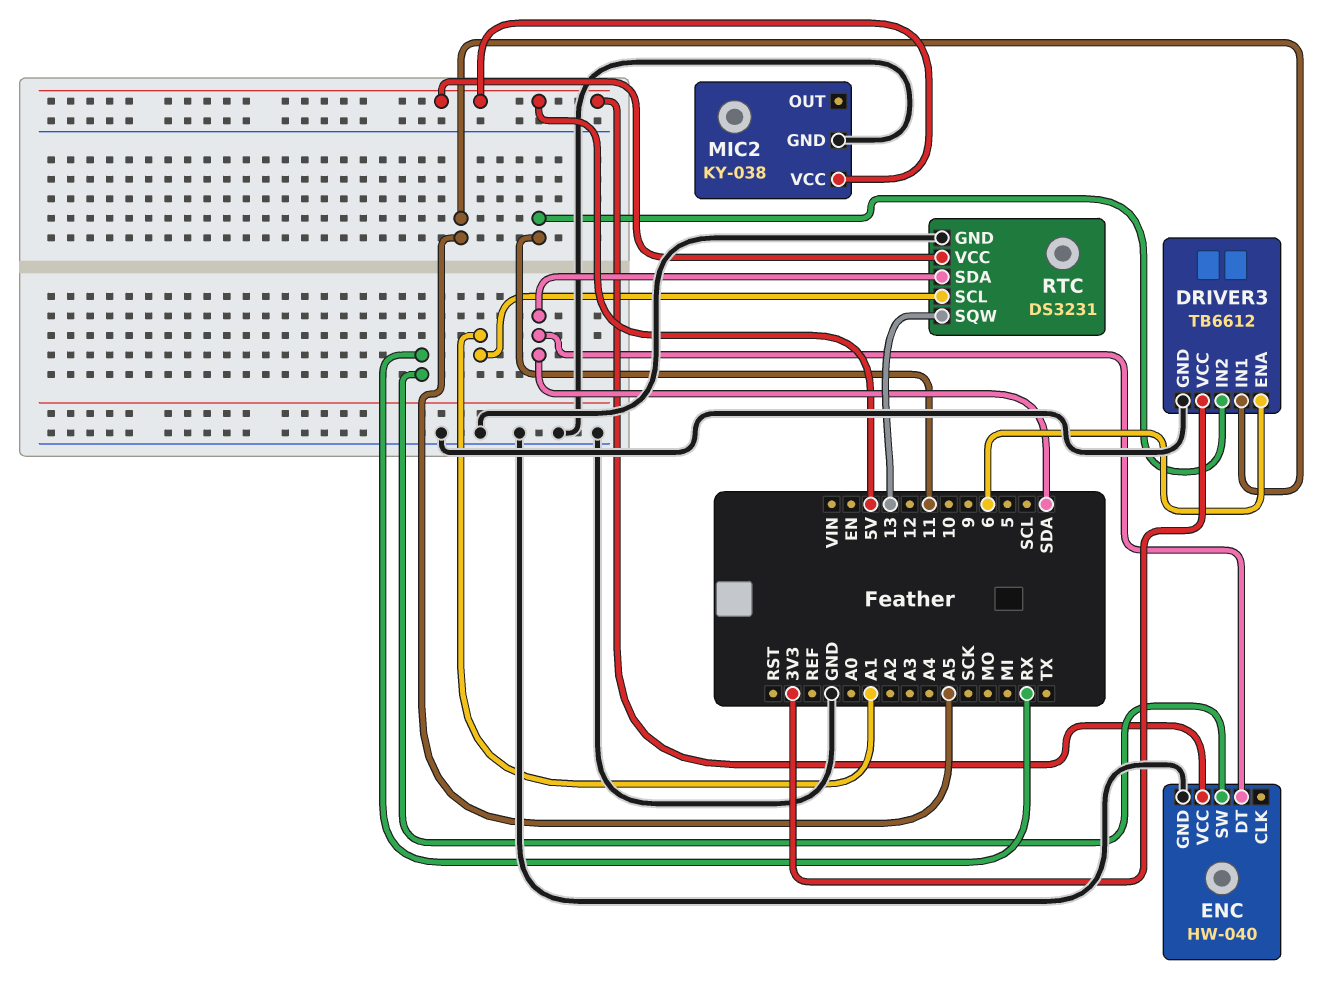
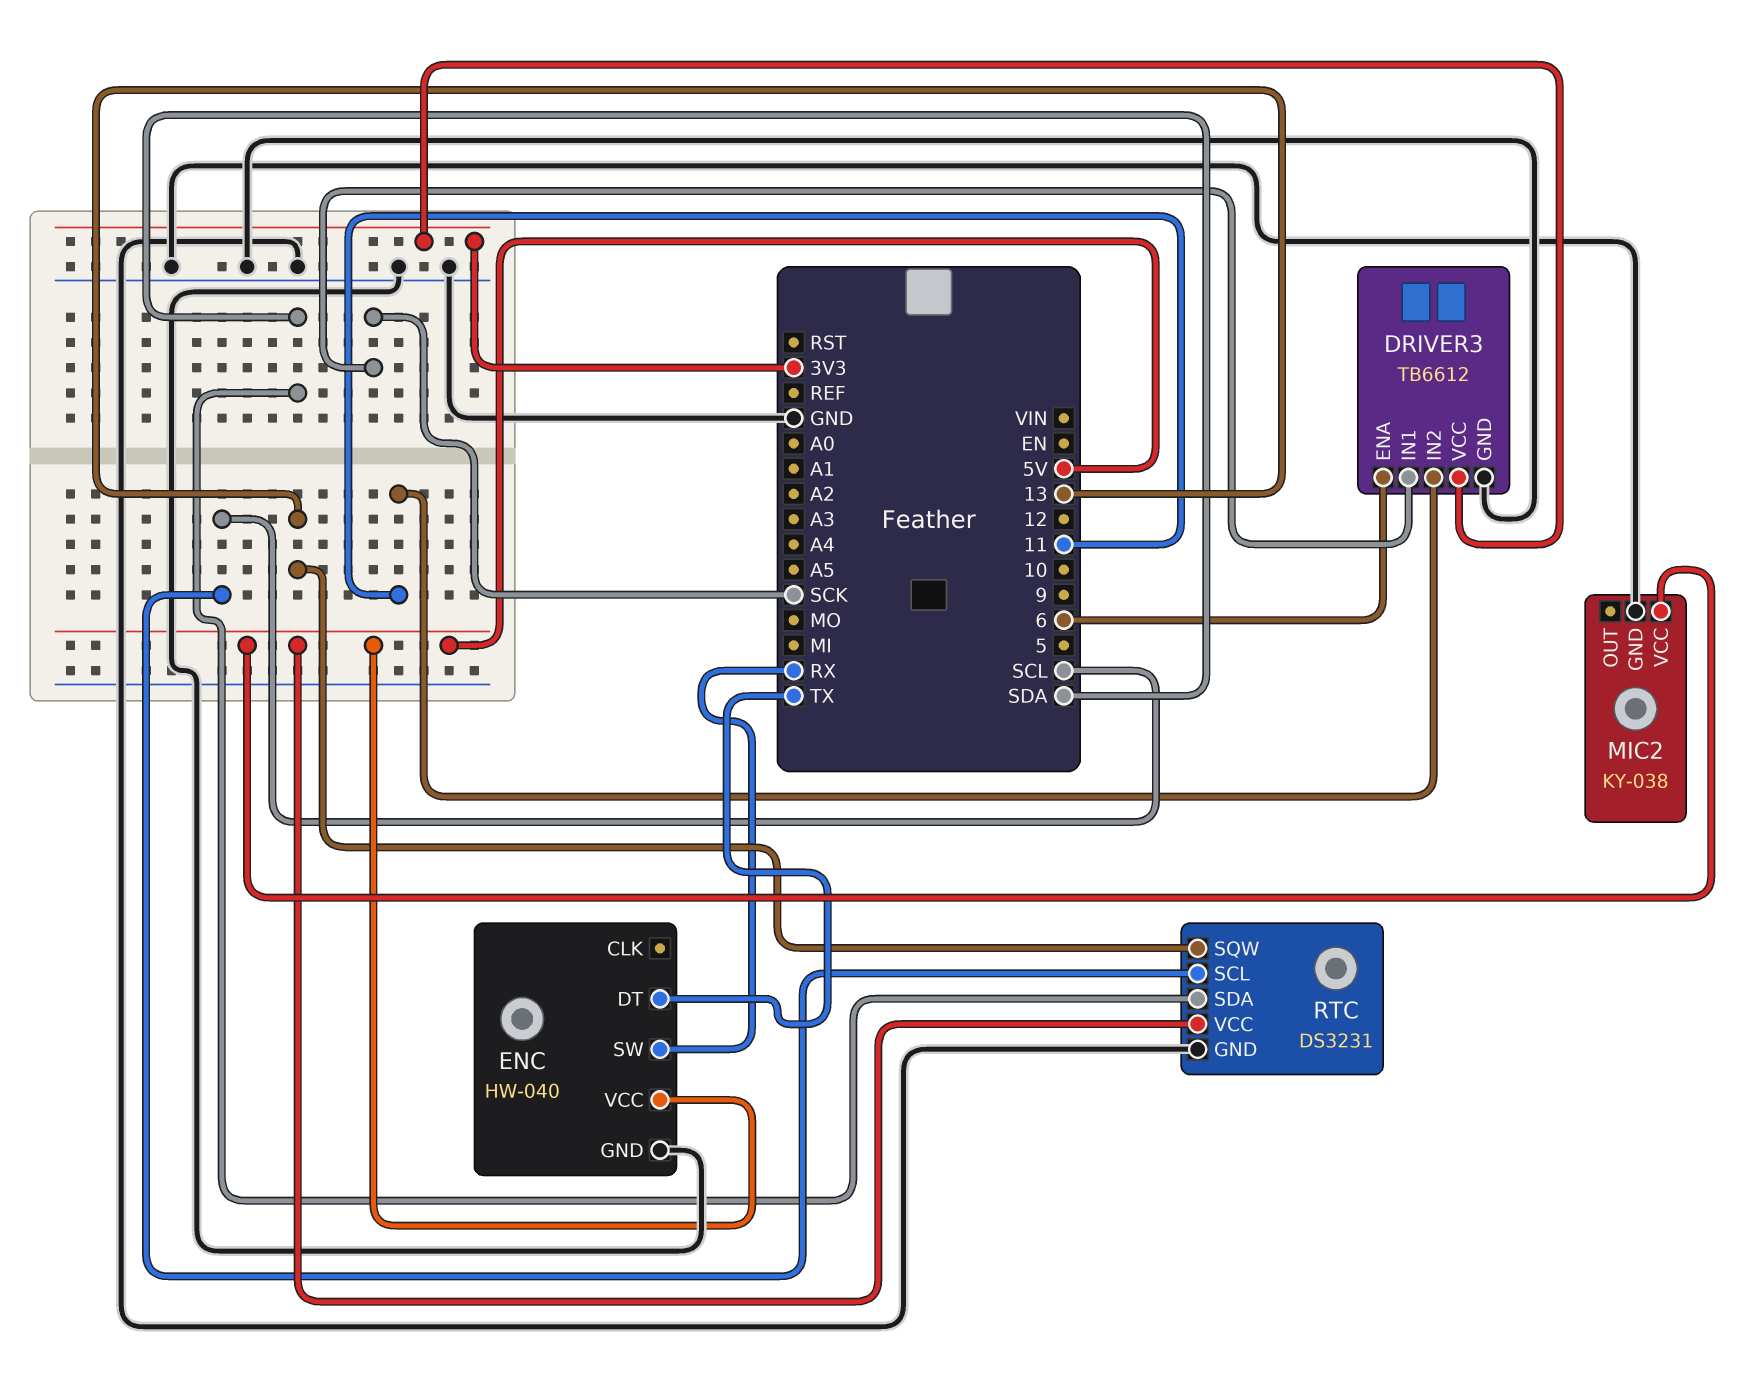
DRIVER3 pin IN1: A5 -> SCK
ENC pin DT: SDA -> TX
RTC pin SCL: A1 -> SCL

